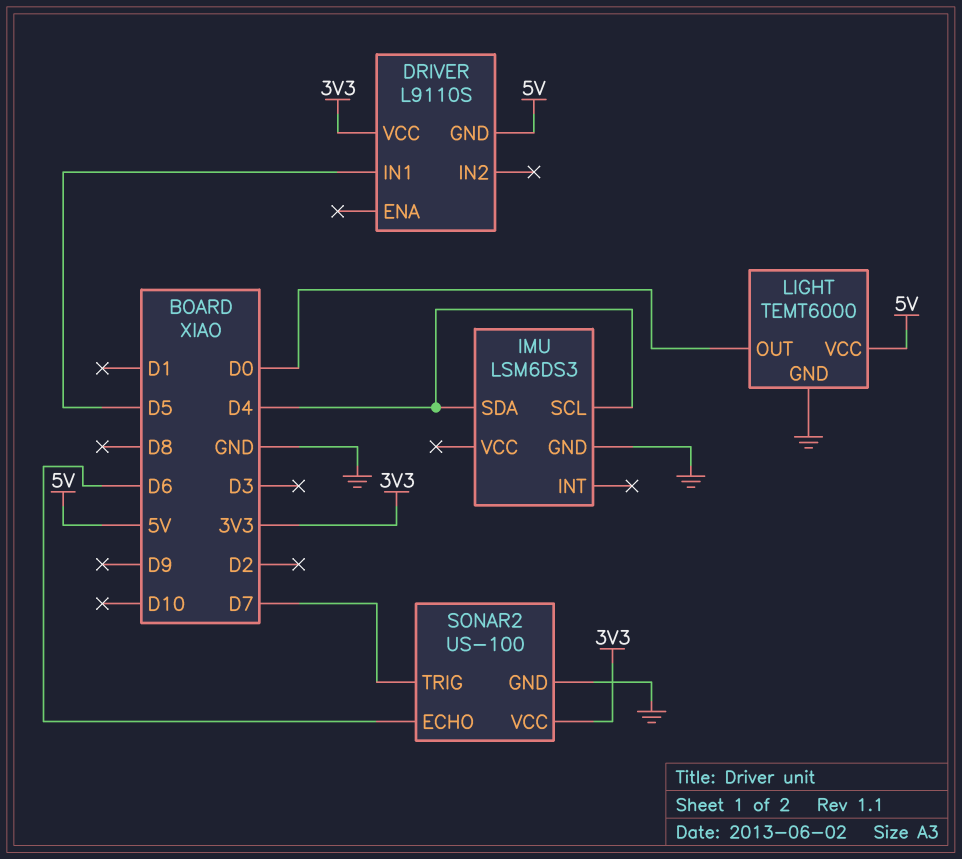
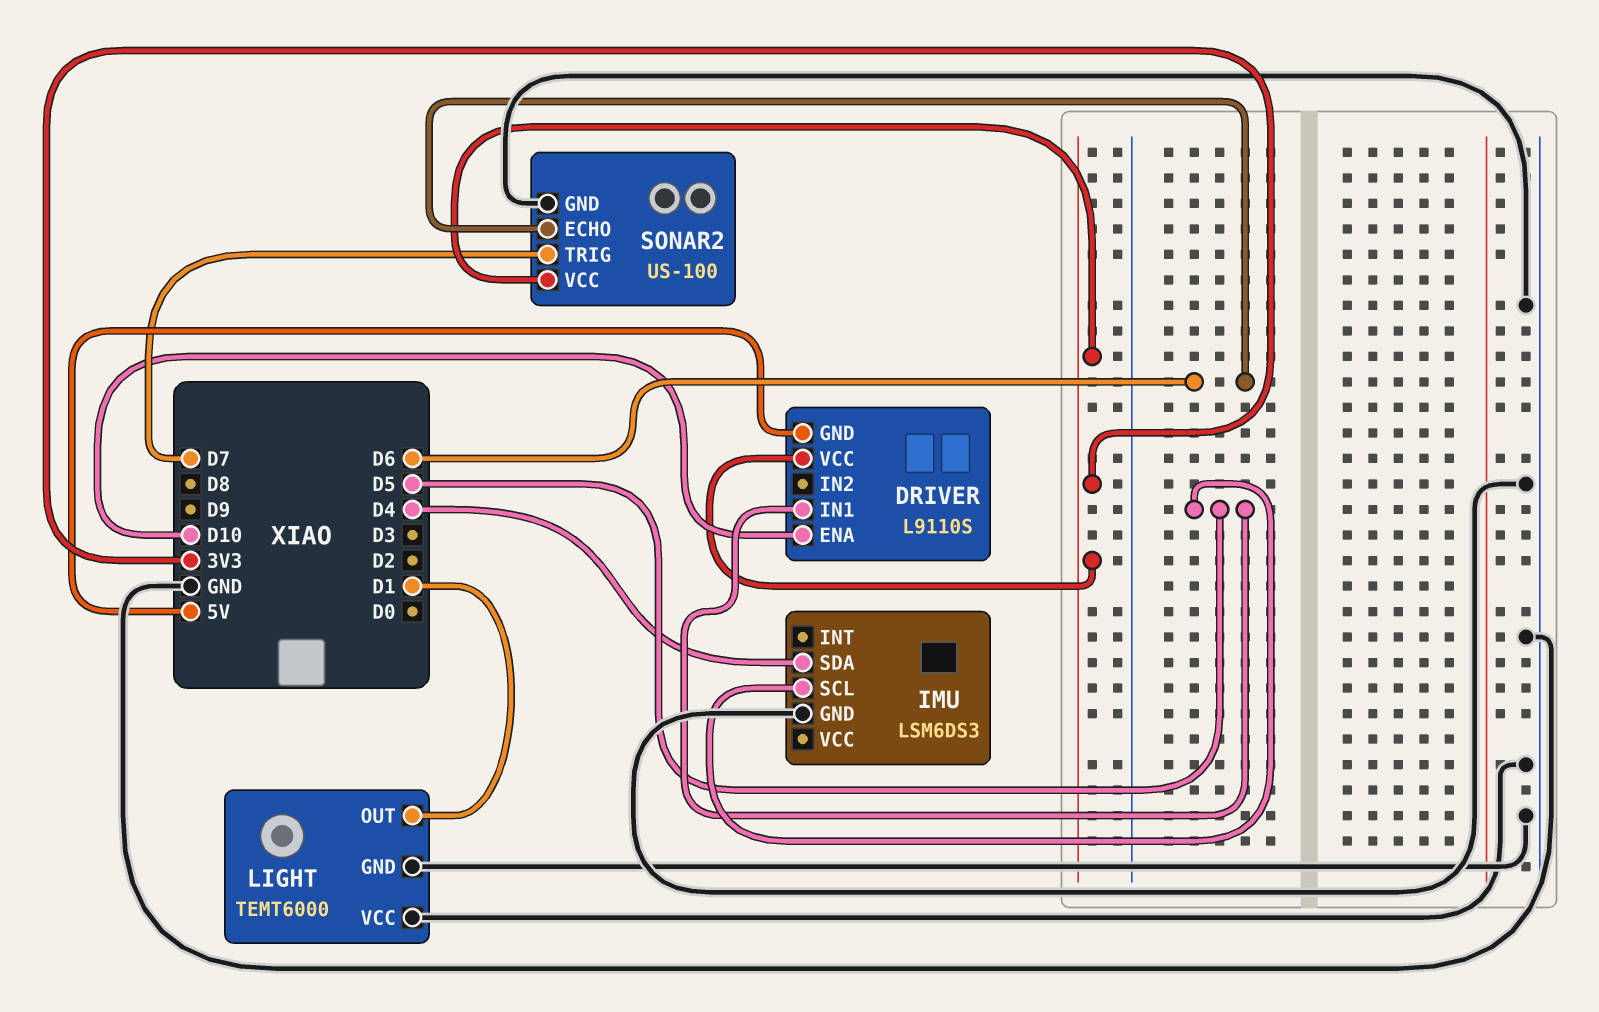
DRIVER pin ENA: none -> D10
IMU pin SCL: D4 -> D5
LIGHT pin OUT: D0 -> D1
LIGHT pin VCC: 5V -> GND

